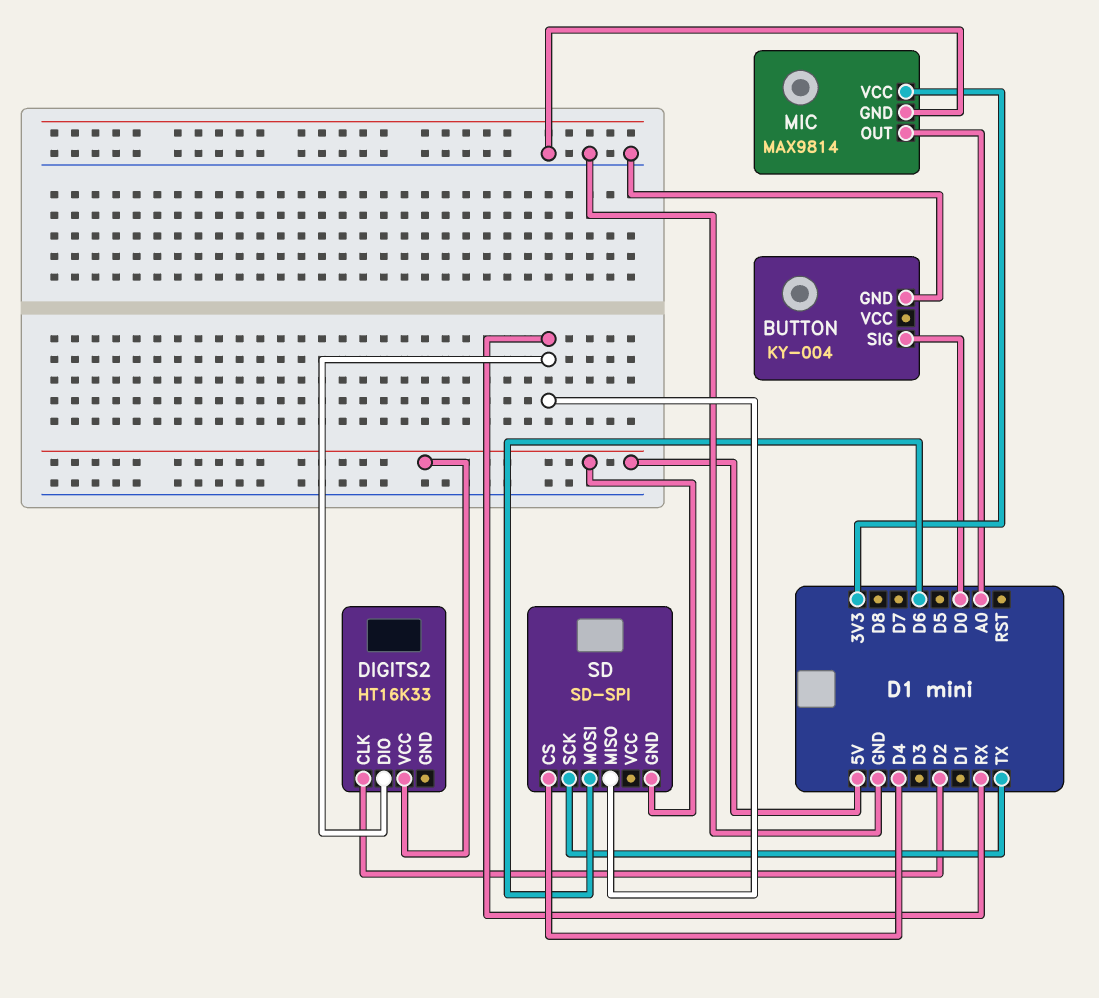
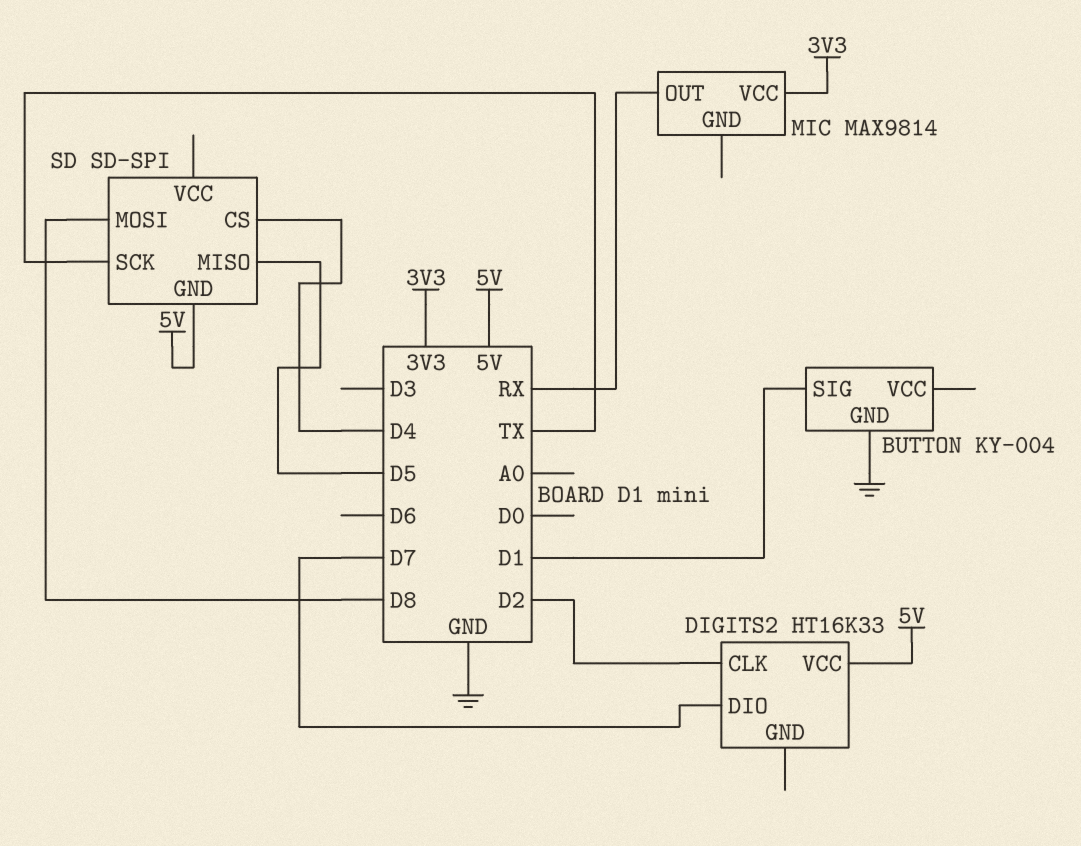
BUTTON pin SIG: D0 -> D1
DIGITS2 pin DIO: RX -> D7
MIC pin GND: GND -> none
MIC pin OUT: A0 -> RX
SD pin MISO: RX -> D5
SD pin MOSI: D6 -> D8

